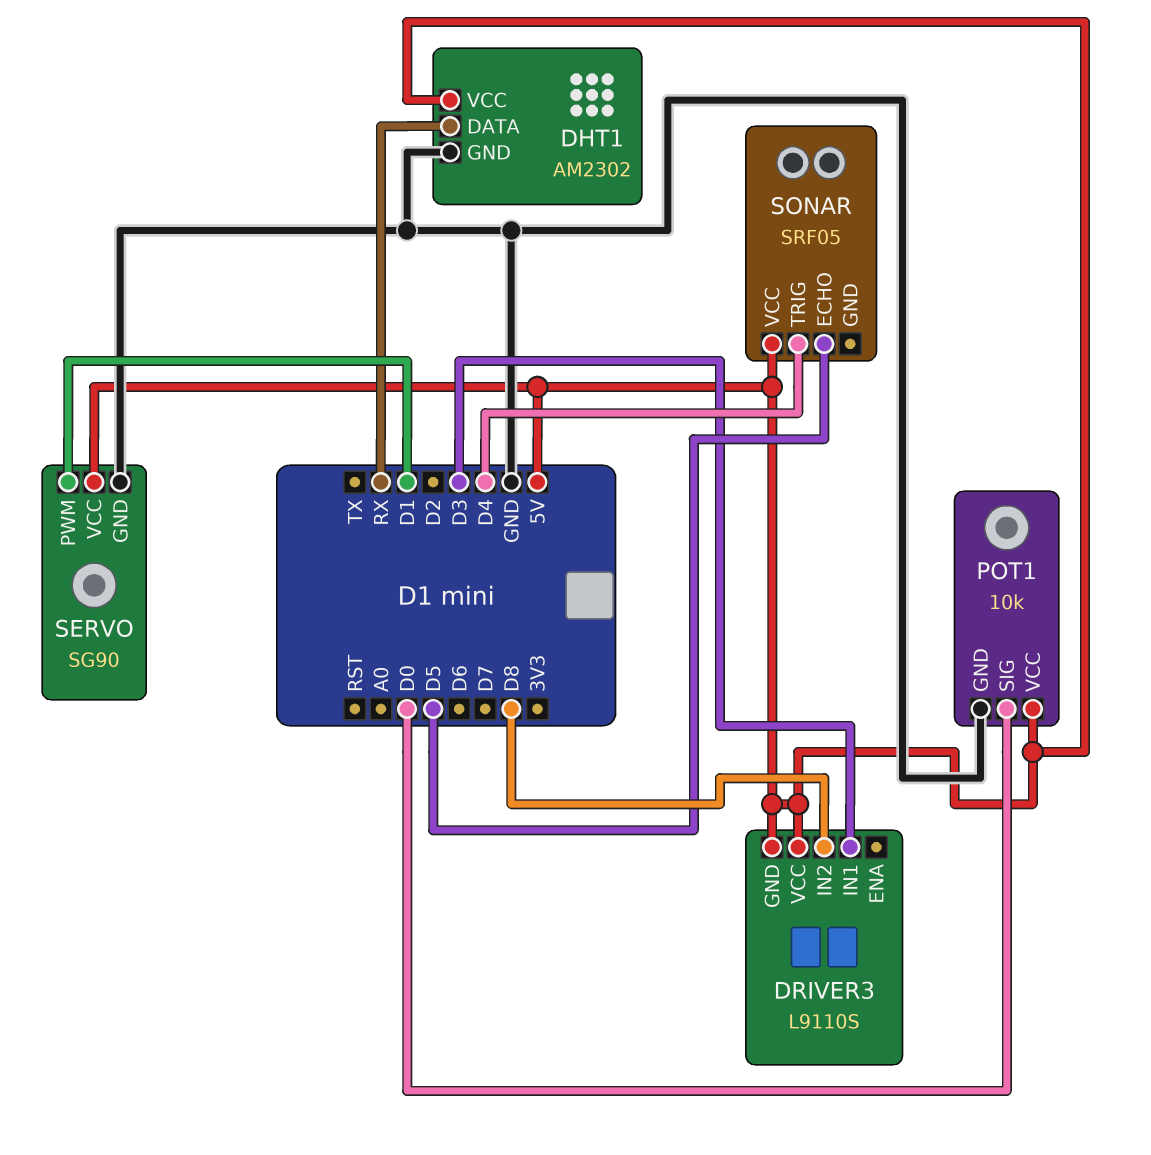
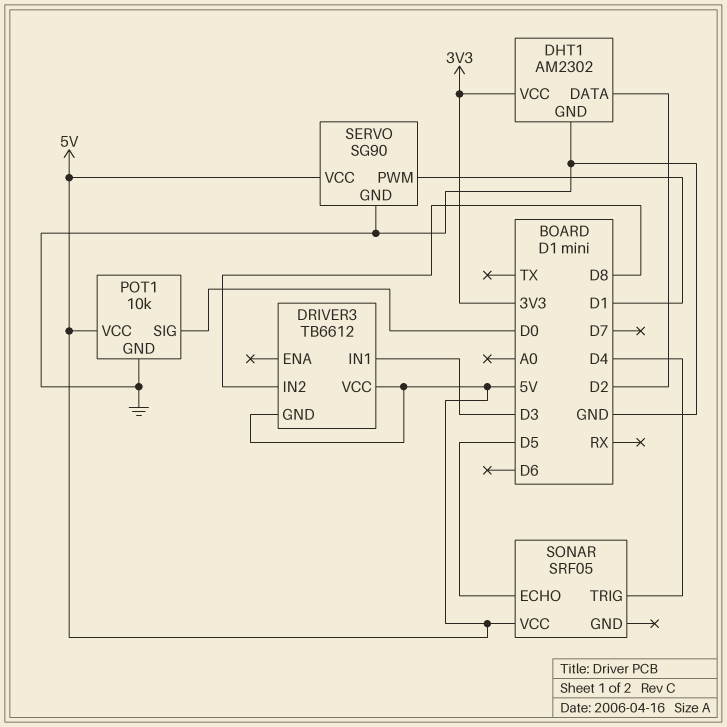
DHT1 pin DATA: RX -> D2
DHT1 pin VCC: 5V -> 3V3
DRIVER3: L9110S -> TB6612

